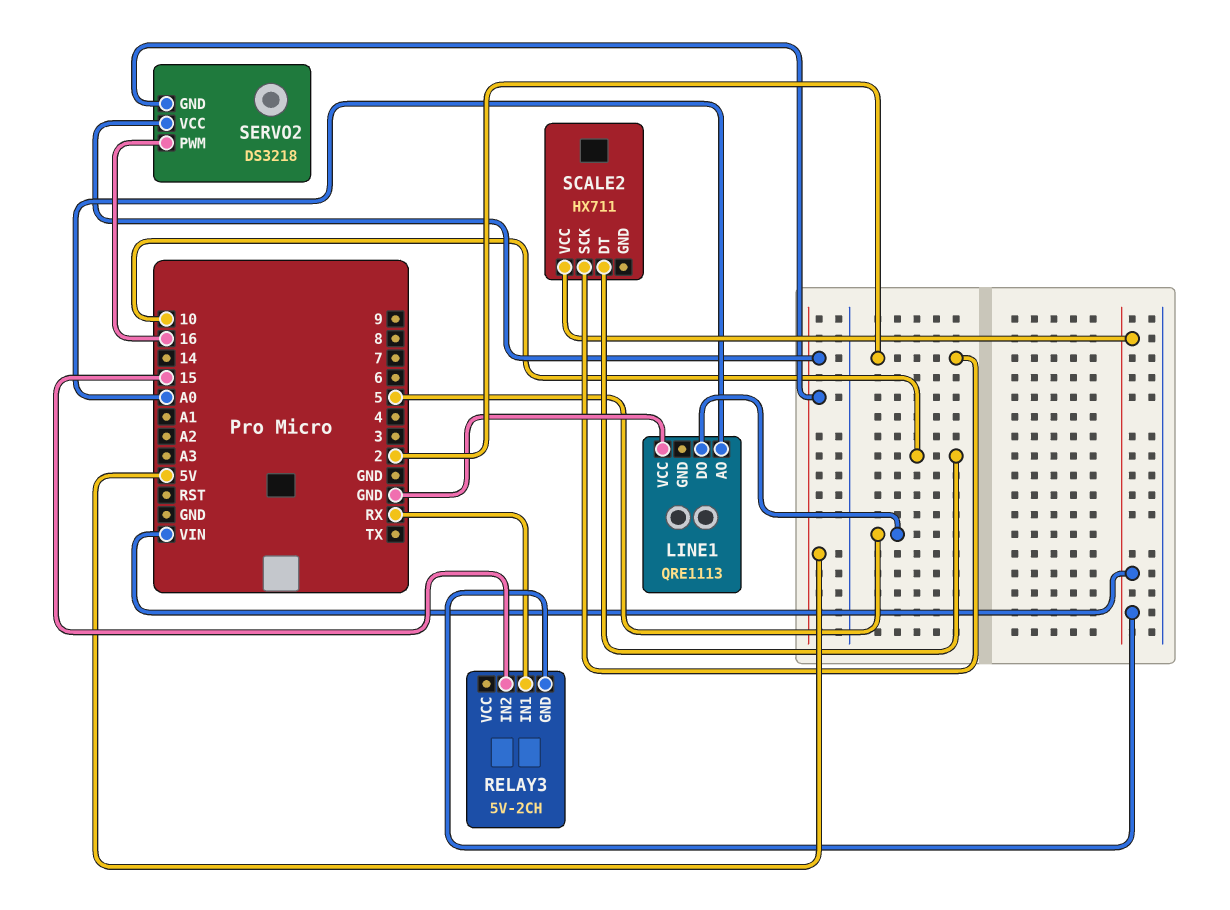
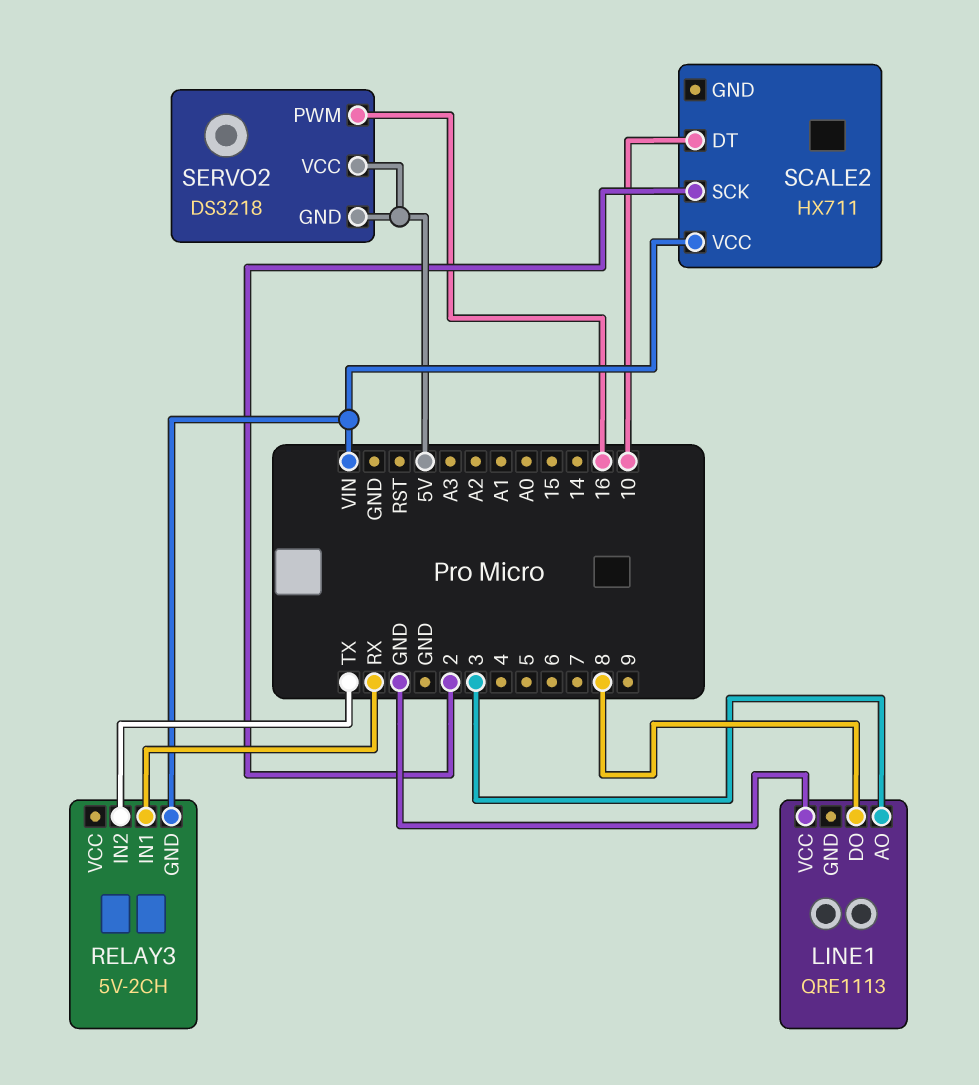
LINE1 pin AO: A0 -> 3
LINE1 pin DO: 5 -> 8
RELAY3 pin IN2: 15 -> TX

